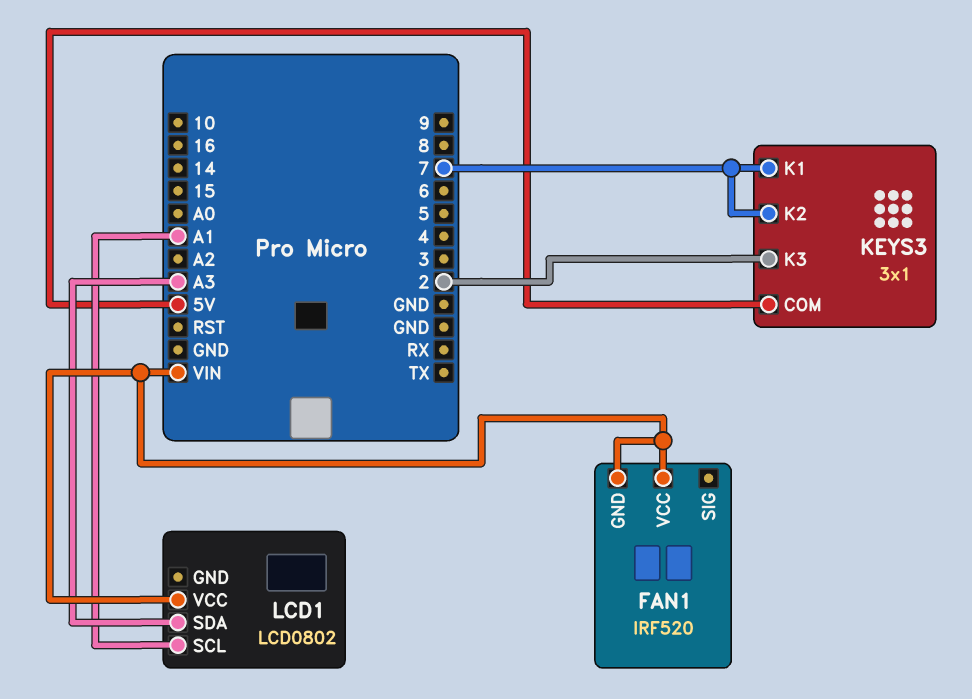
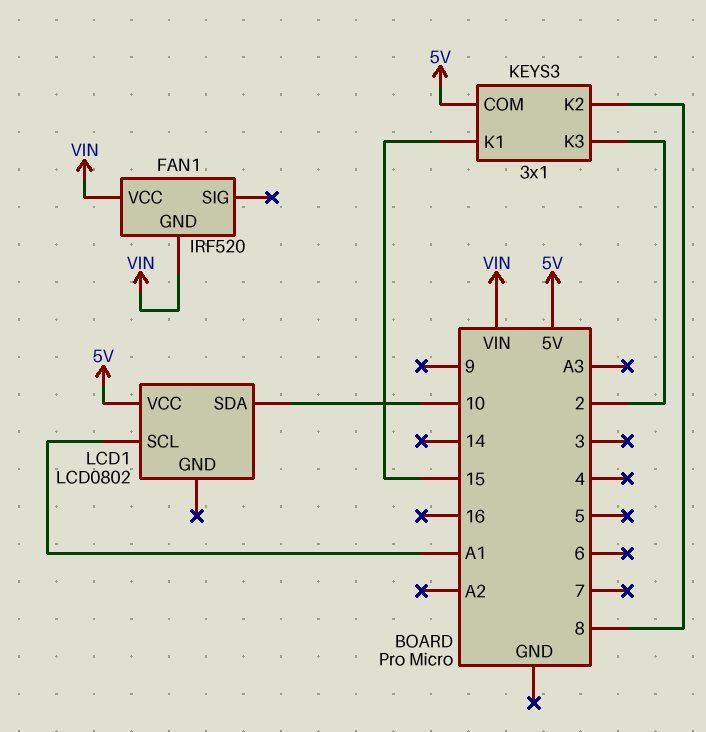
KEYS3 pin K1: 7 -> 15
KEYS3 pin K2: 7 -> 8
LCD1 pin SDA: A3 -> 10
LCD1 pin VCC: VIN -> 5V

